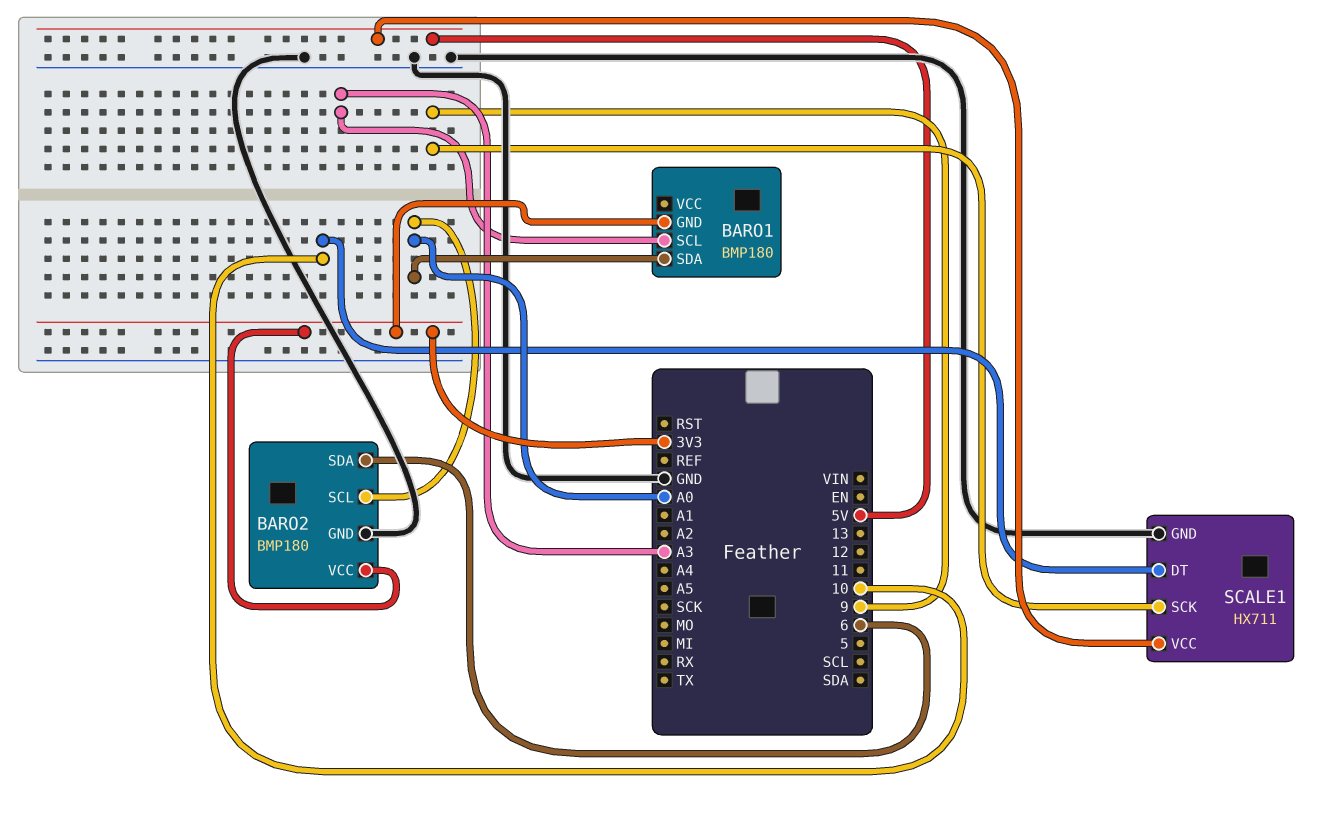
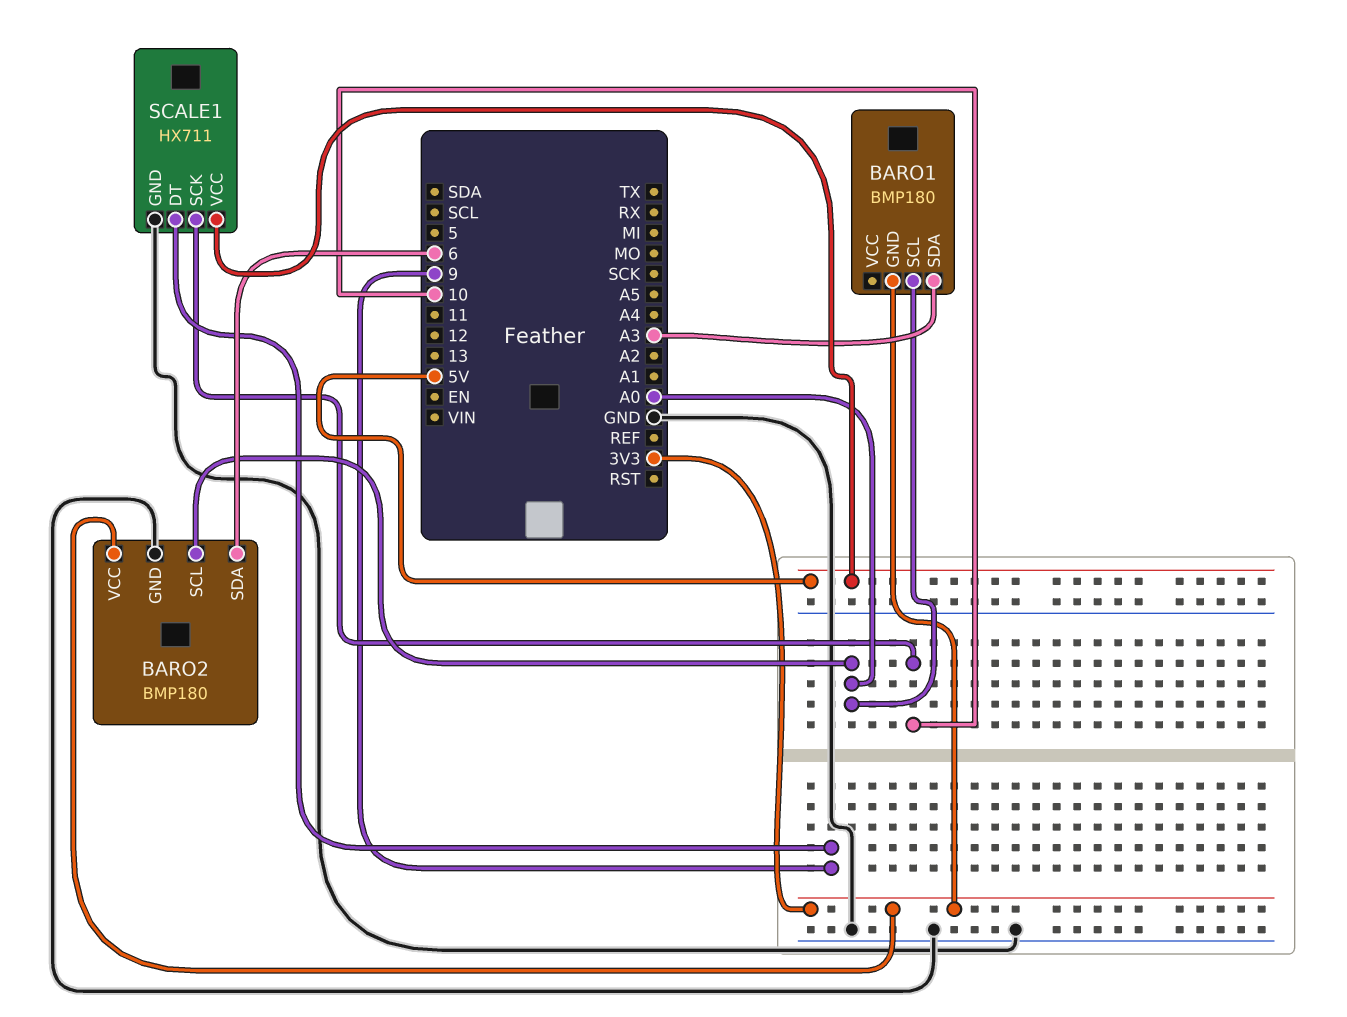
BARO1 pin SCL: A3 -> A0
BARO1 pin SDA: A0 -> A3
SCALE1 pin DT: 10 -> 9
SCALE1 pin SCK: 9 -> 10

